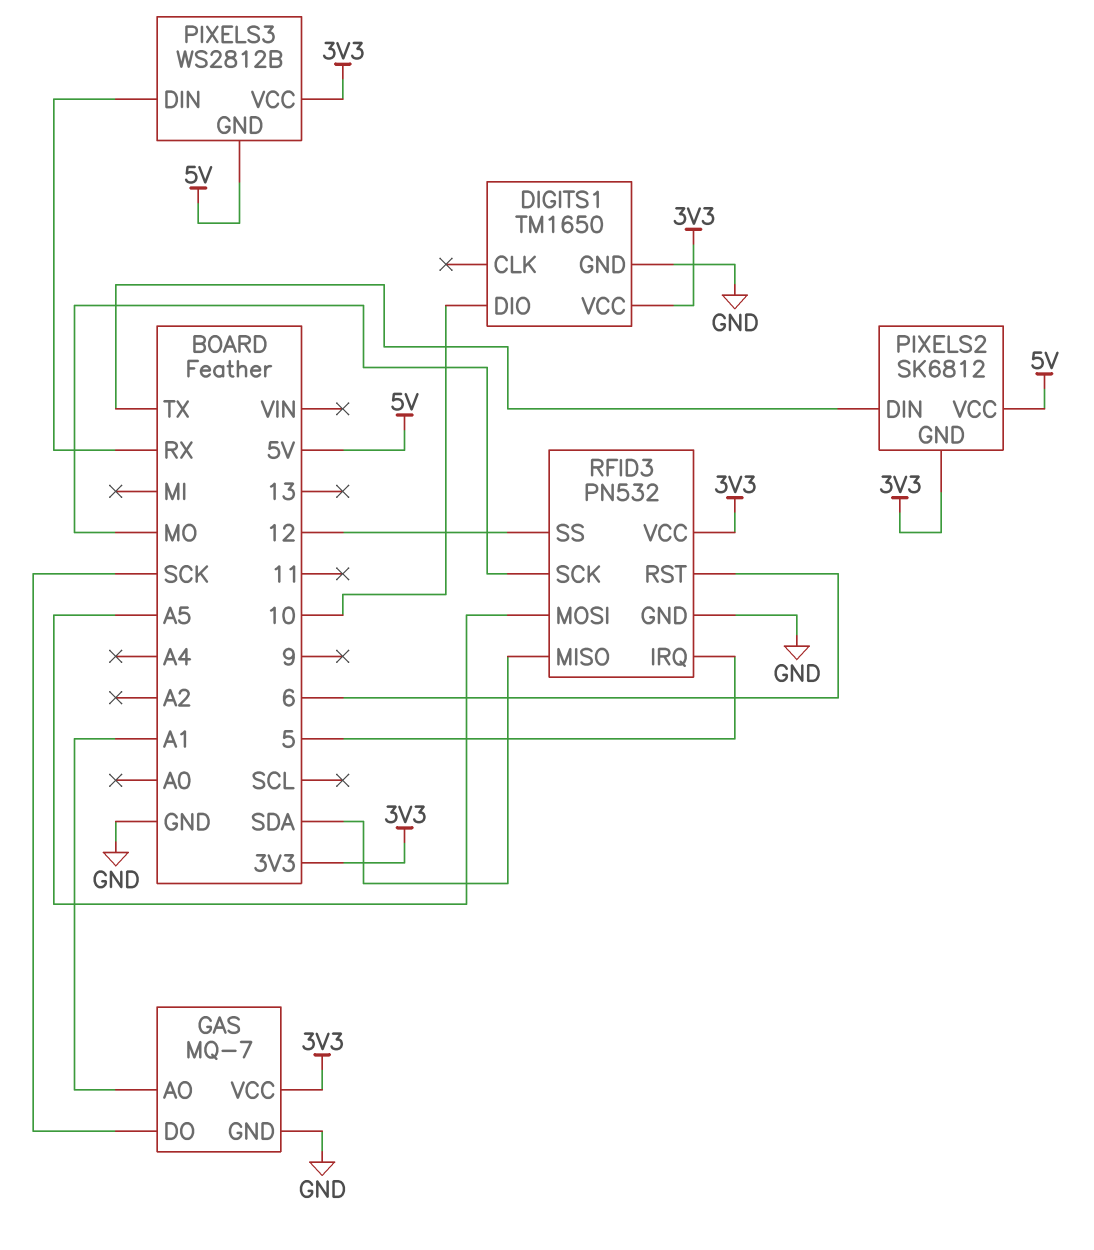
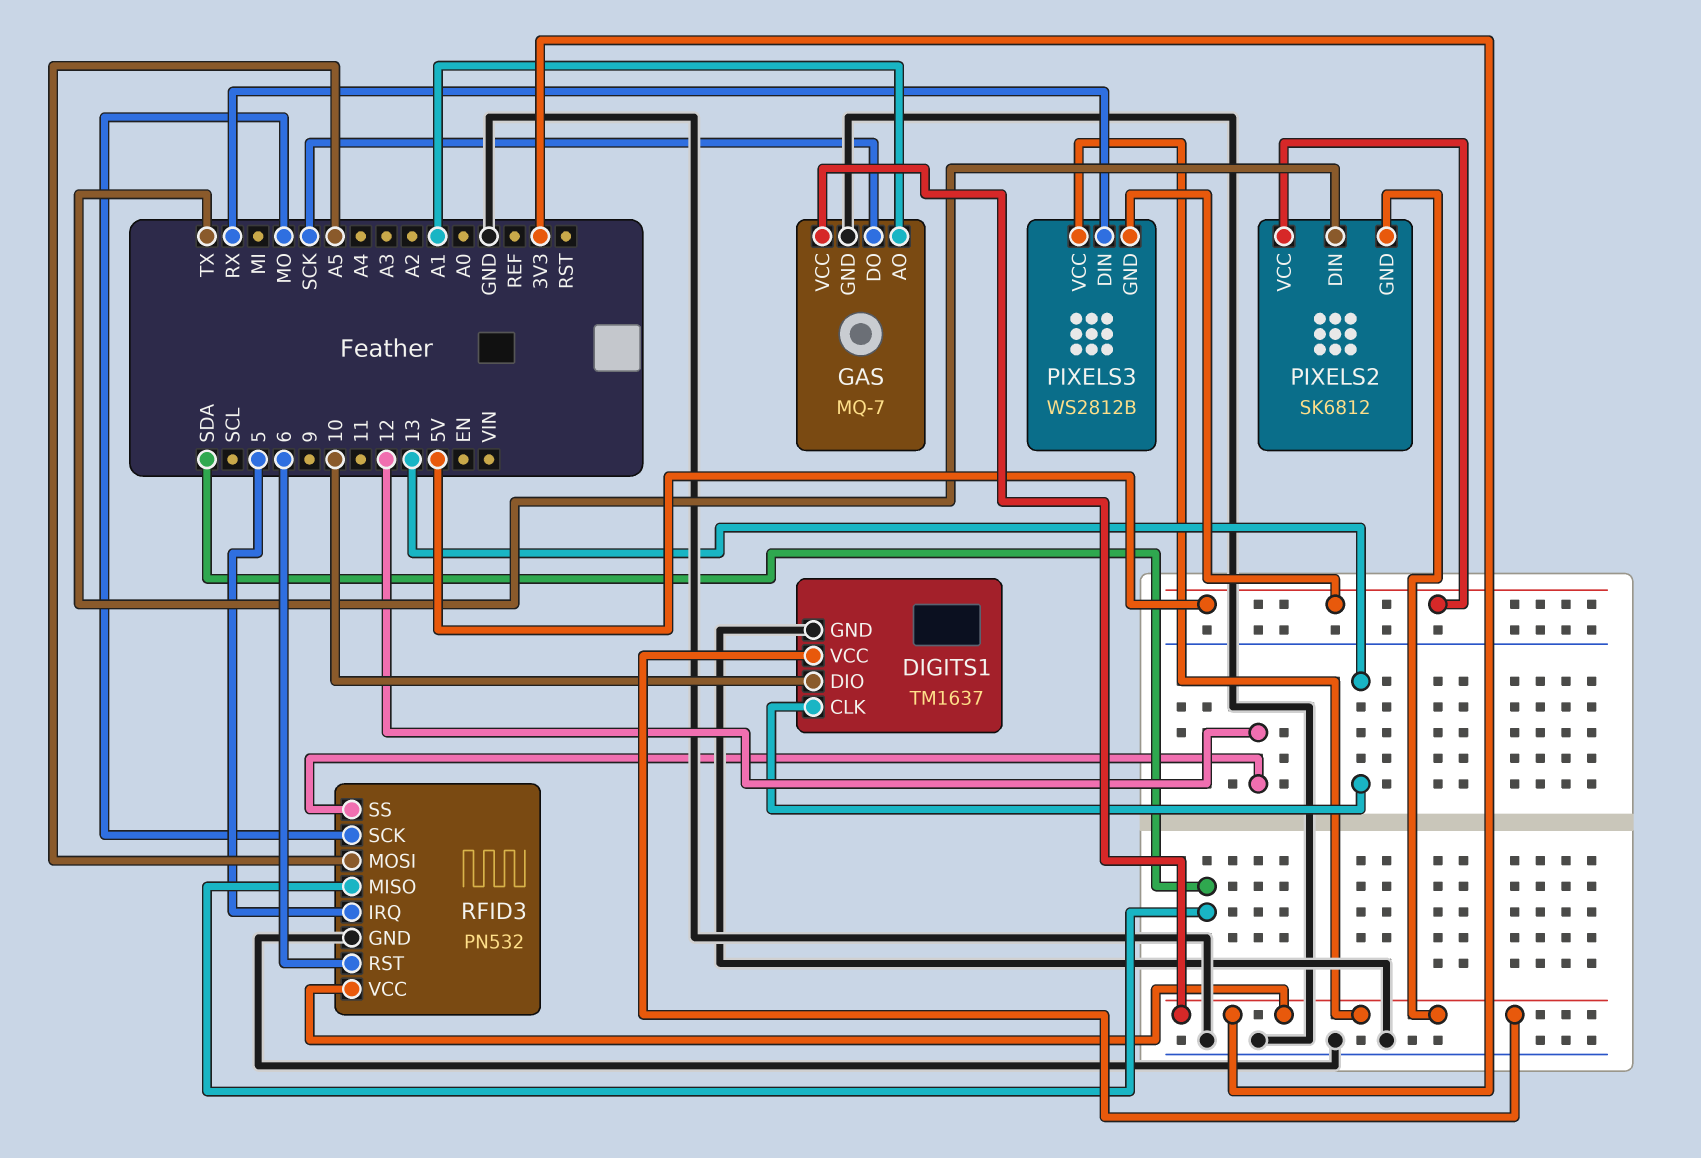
DIGITS1: TM1650 -> TM1637
DIGITS1 pin CLK: none -> 13

